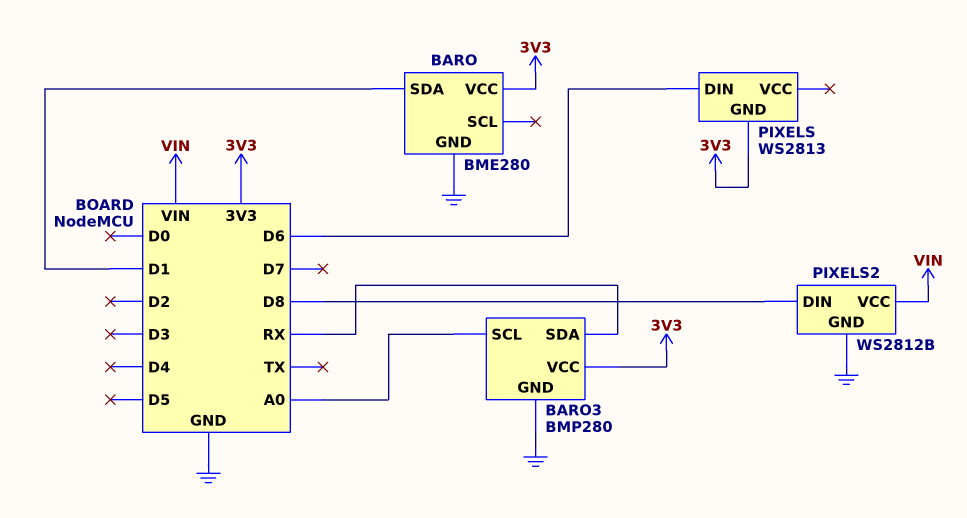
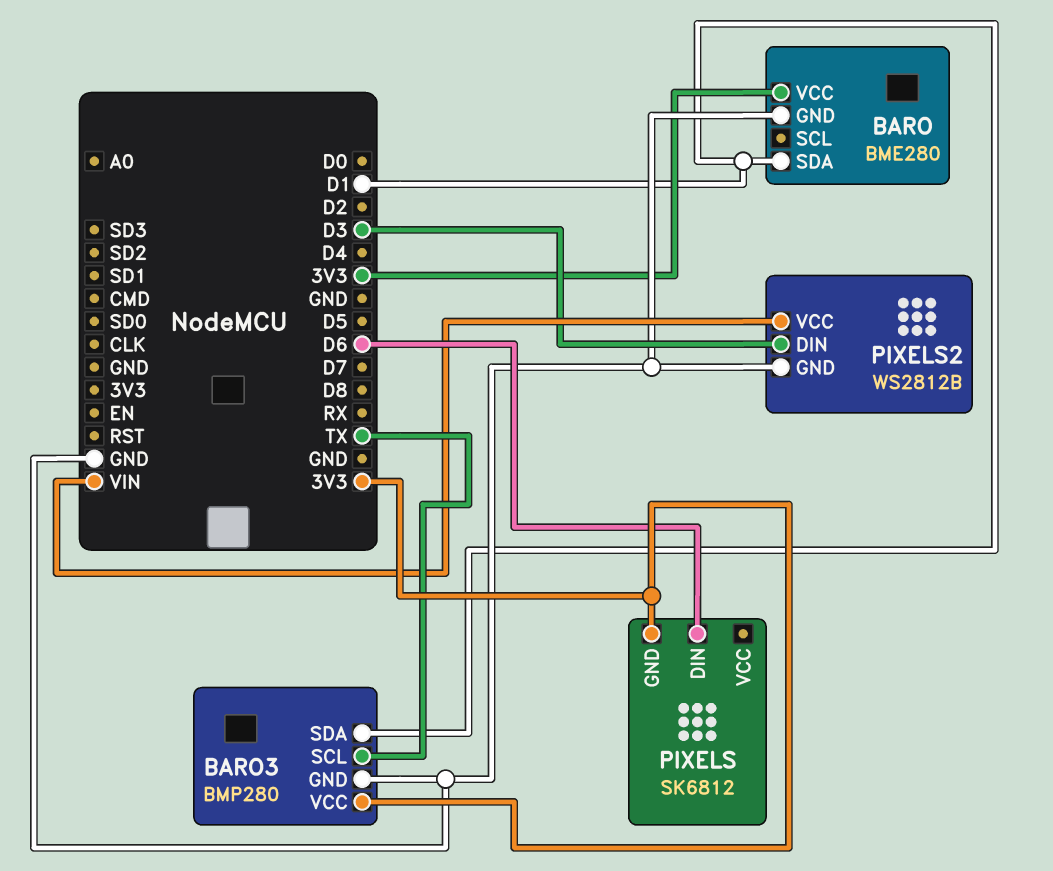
BARO3 pin SCL: A0 -> TX
BARO3 pin SDA: RX -> D1
PIXELS: WS2813 -> SK6812
PIXELS2 pin DIN: D8 -> D3

